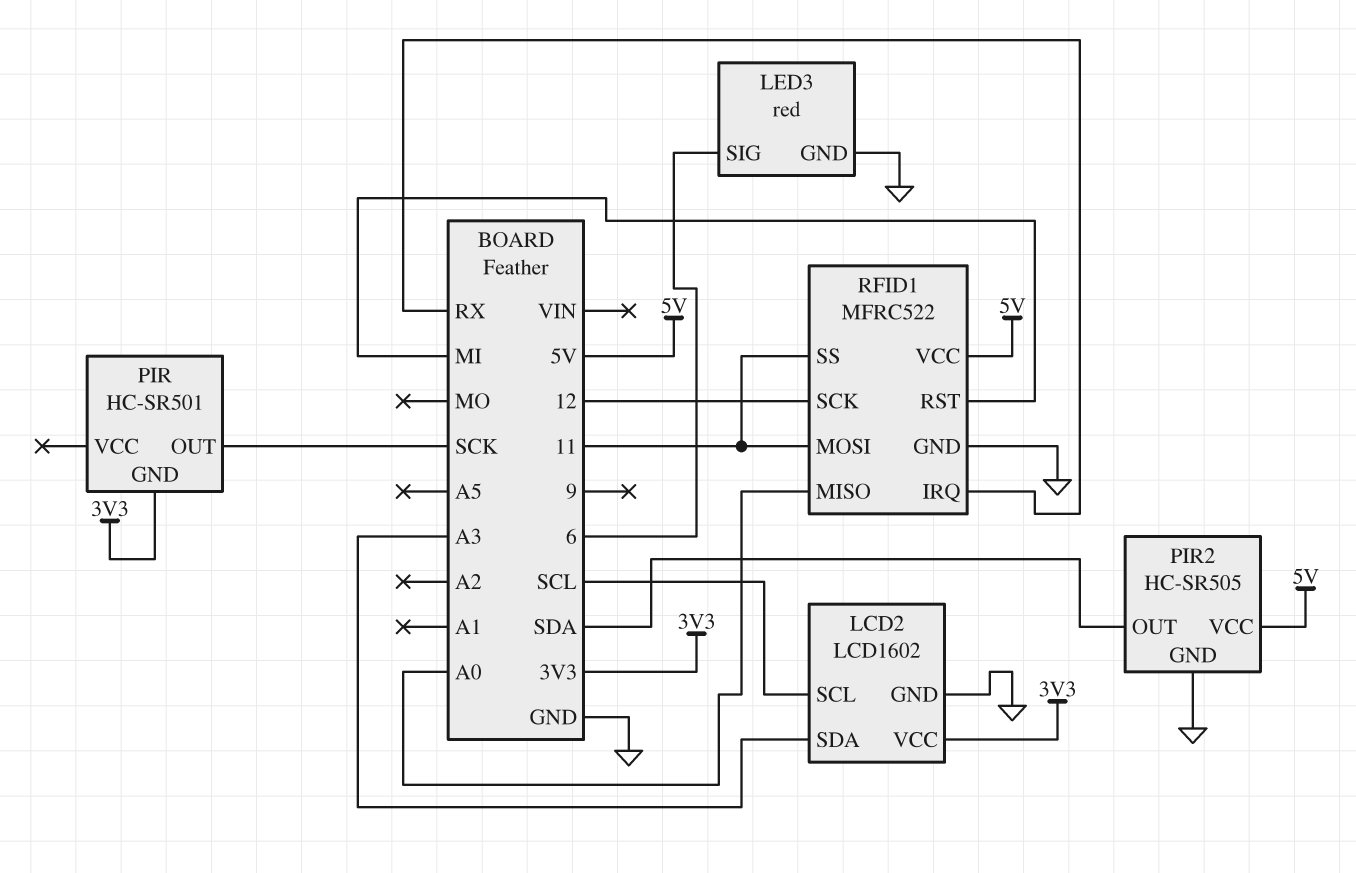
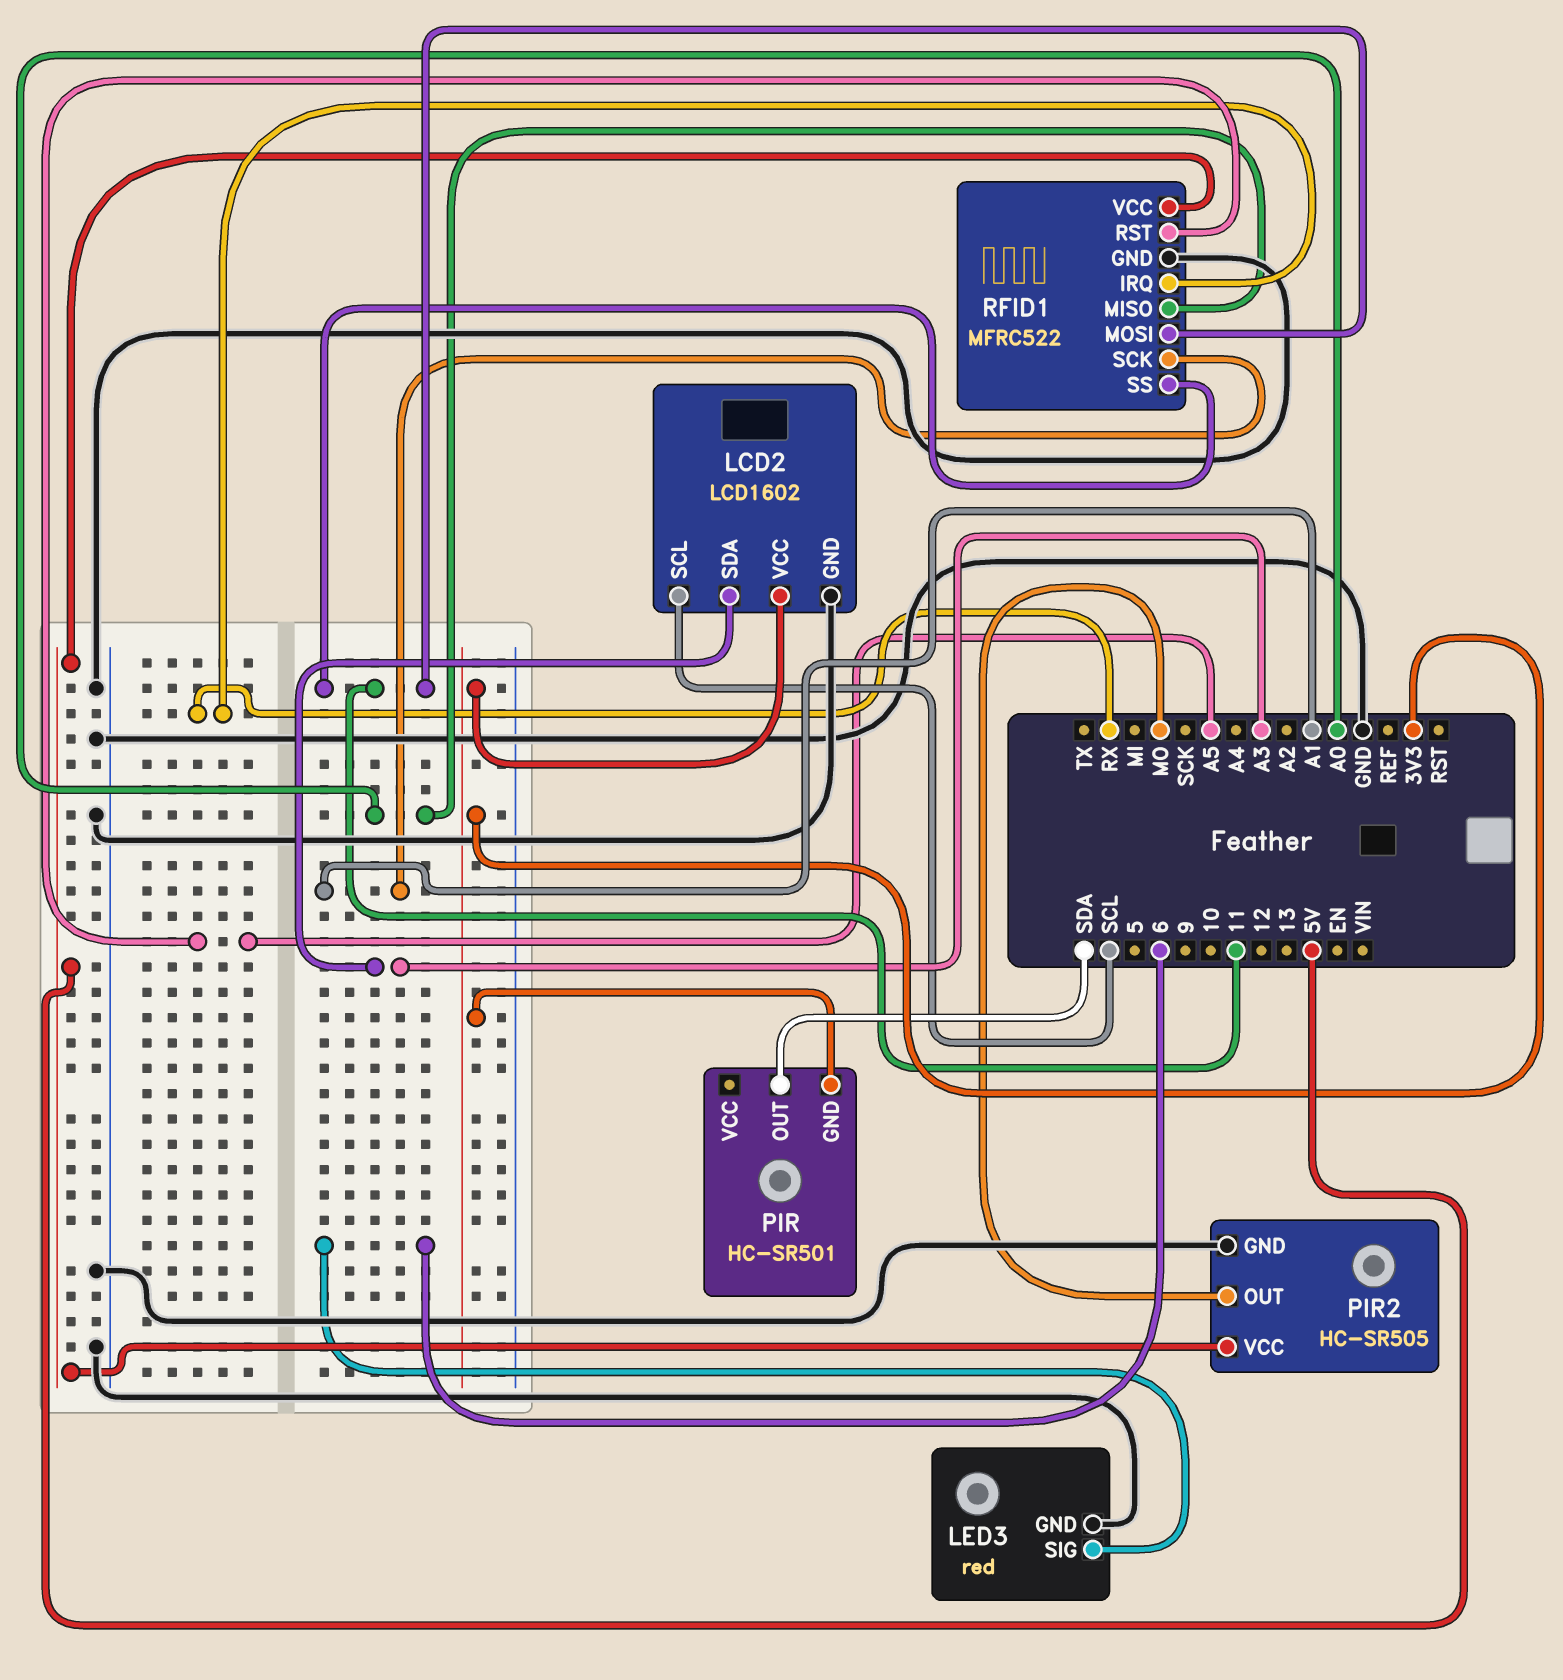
PIR pin OUT: SCK -> SDA
PIR2 pin OUT: SDA -> MO
RFID1 pin RST: MI -> A5
RFID1 pin SCK: 12 -> A1

